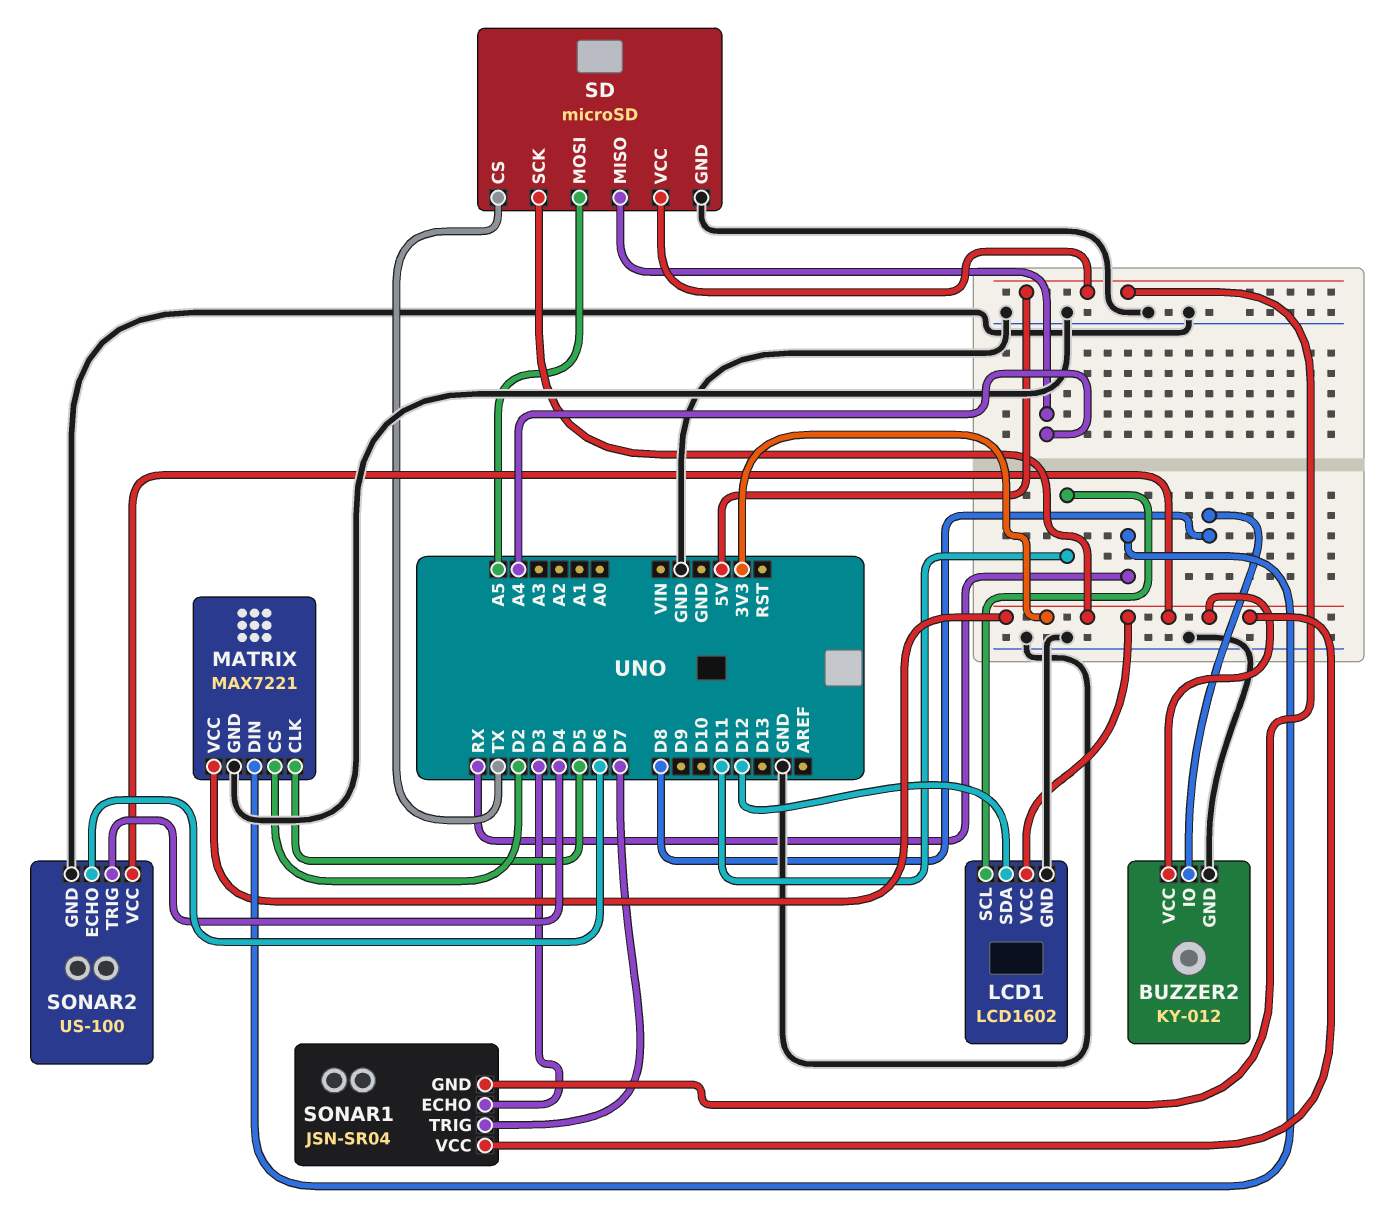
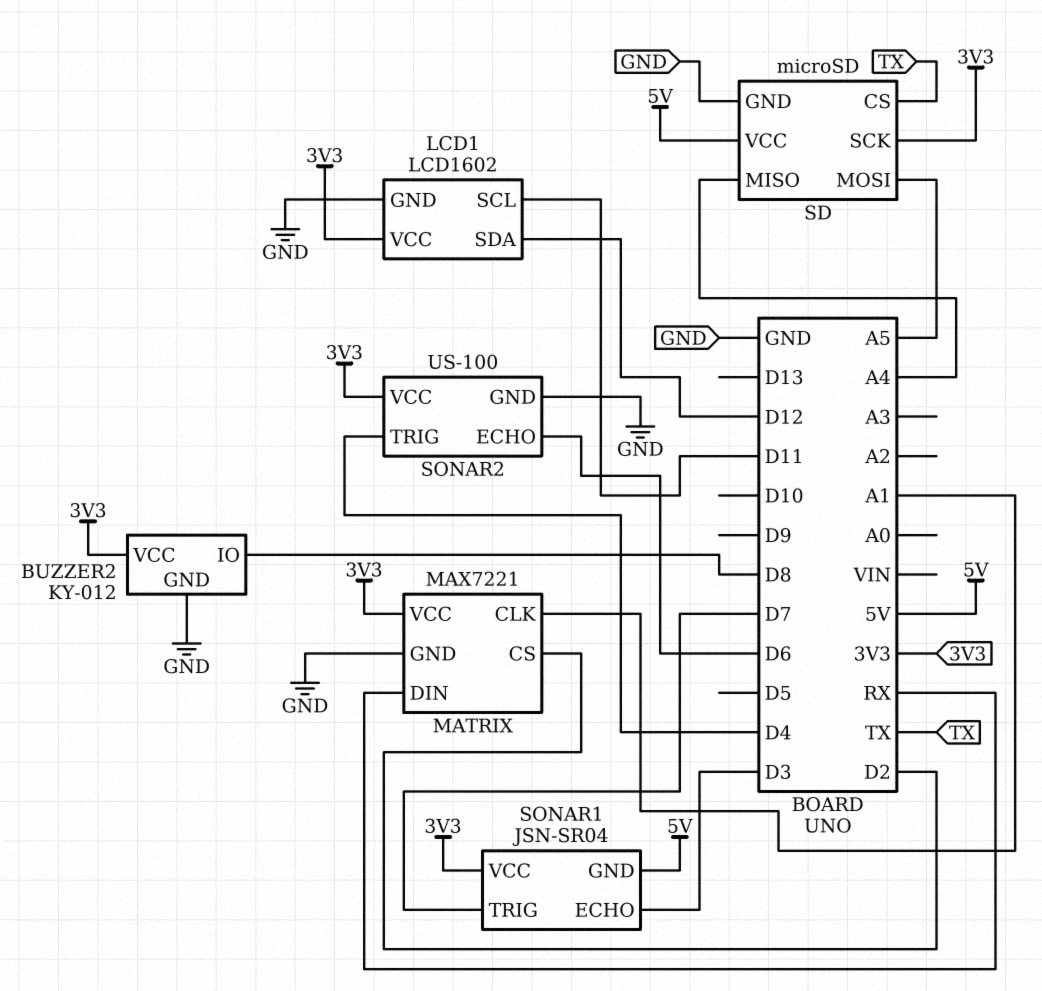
MATRIX pin CLK: D5 -> A1

